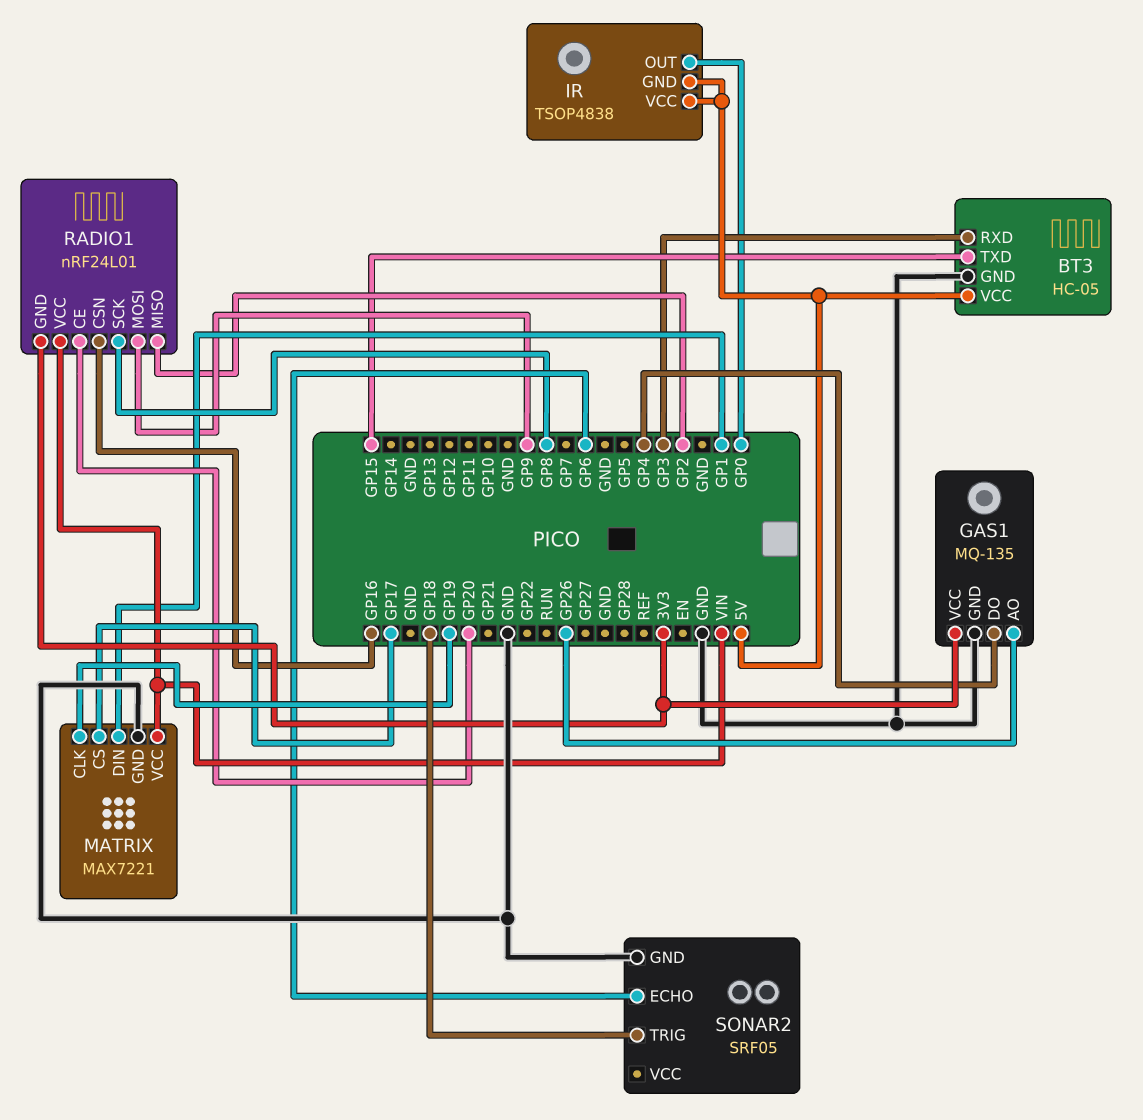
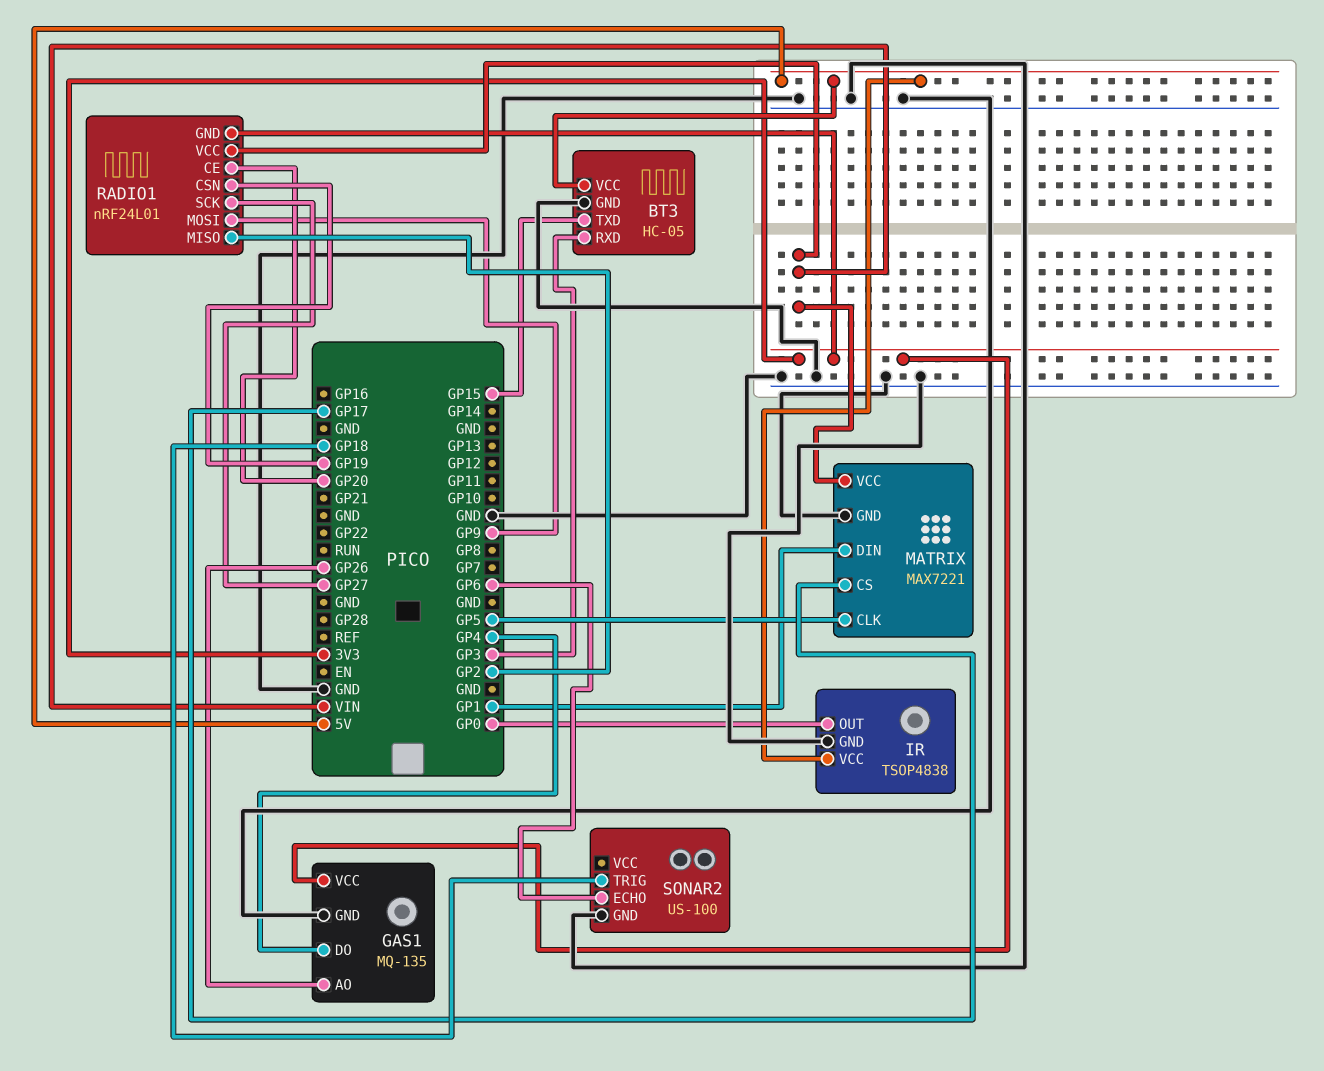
IR pin GND: 5V -> GND
MATRIX pin CLK: GP19 -> GP5
RADIO1 pin CSN: GP16 -> GP19
RADIO1 pin SCK: GP8 -> GP27
SONAR2: SRF05 -> US-100

